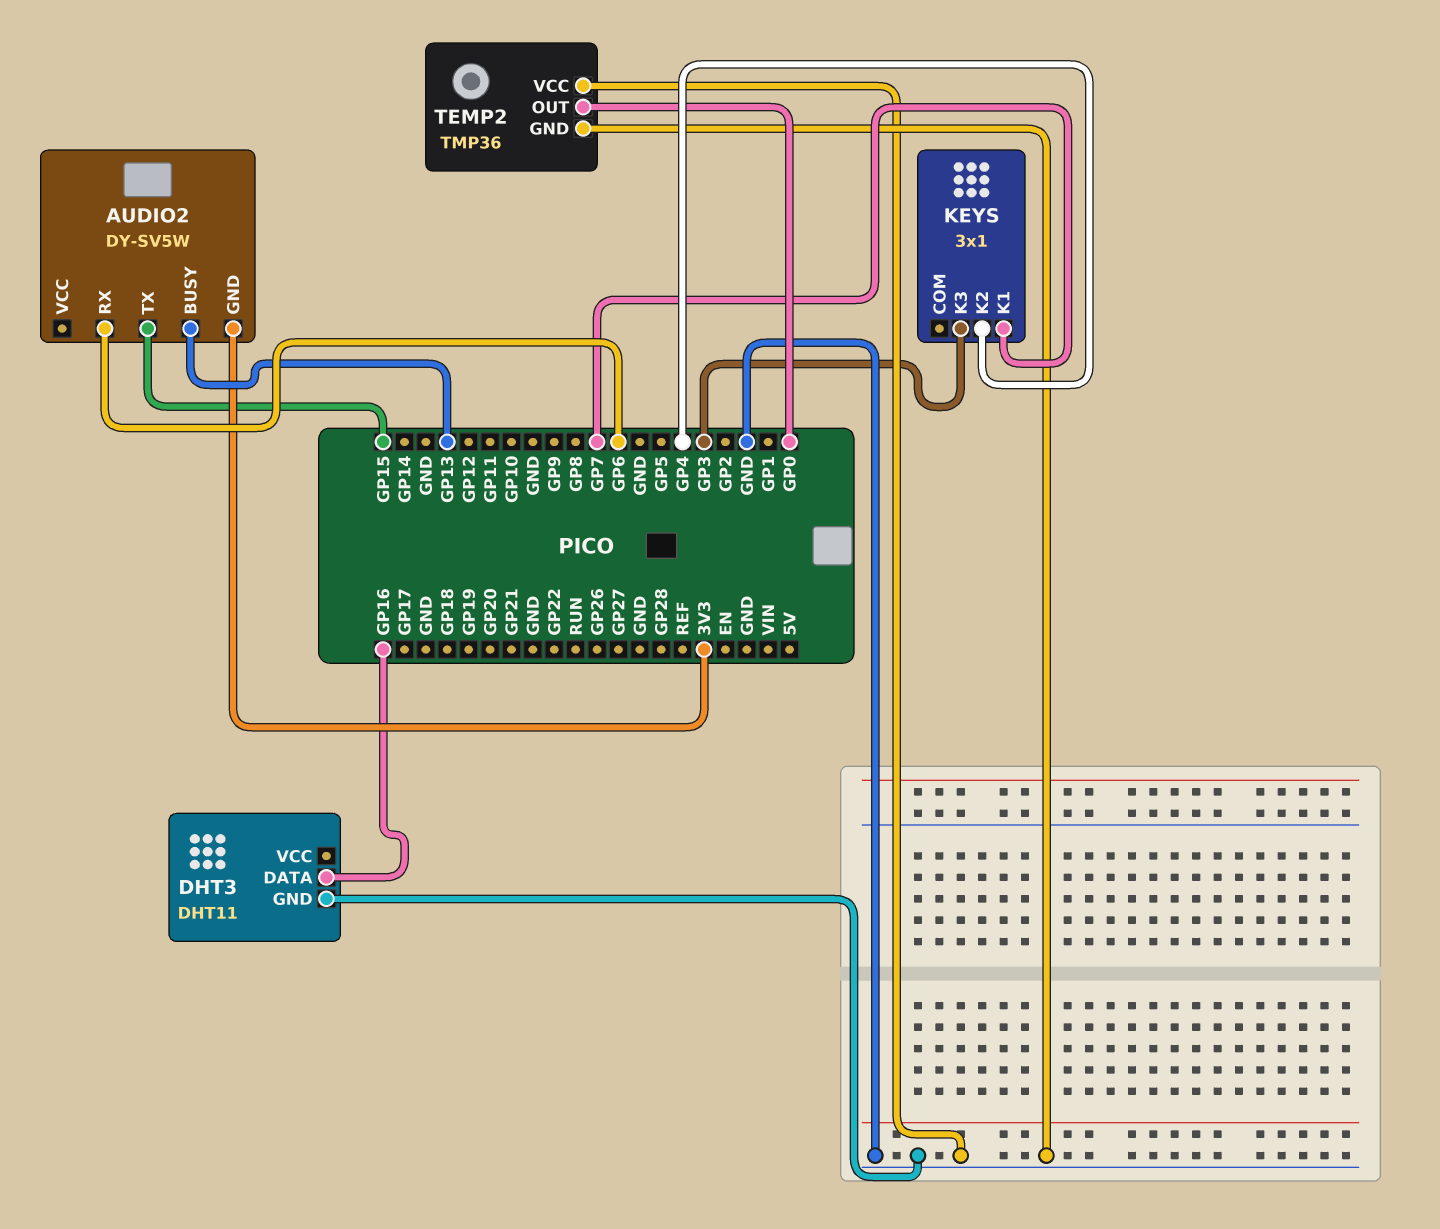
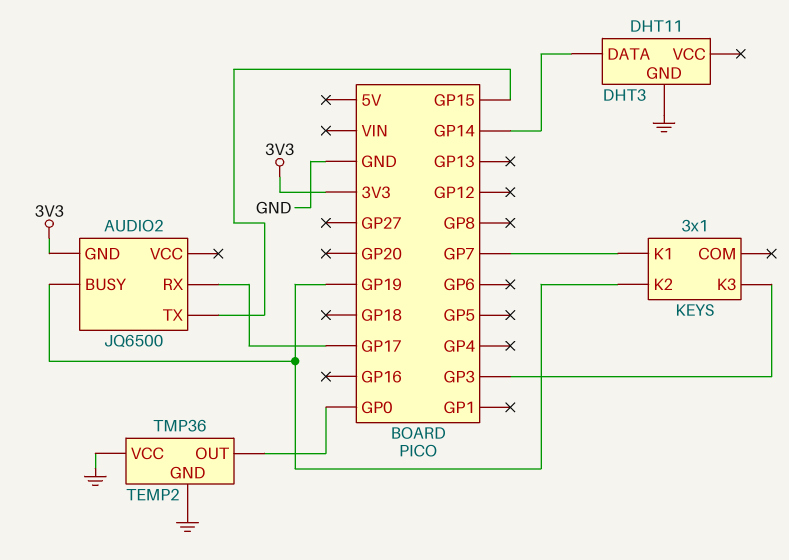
AUDIO2: DY-SV5W -> JQ6500
AUDIO2 pin BUSY: GP13 -> GP19
AUDIO2 pin RX: GP6 -> GP17
DHT3 pin DATA: GP16 -> GP14
KEYS pin K2: GP4 -> GP19

